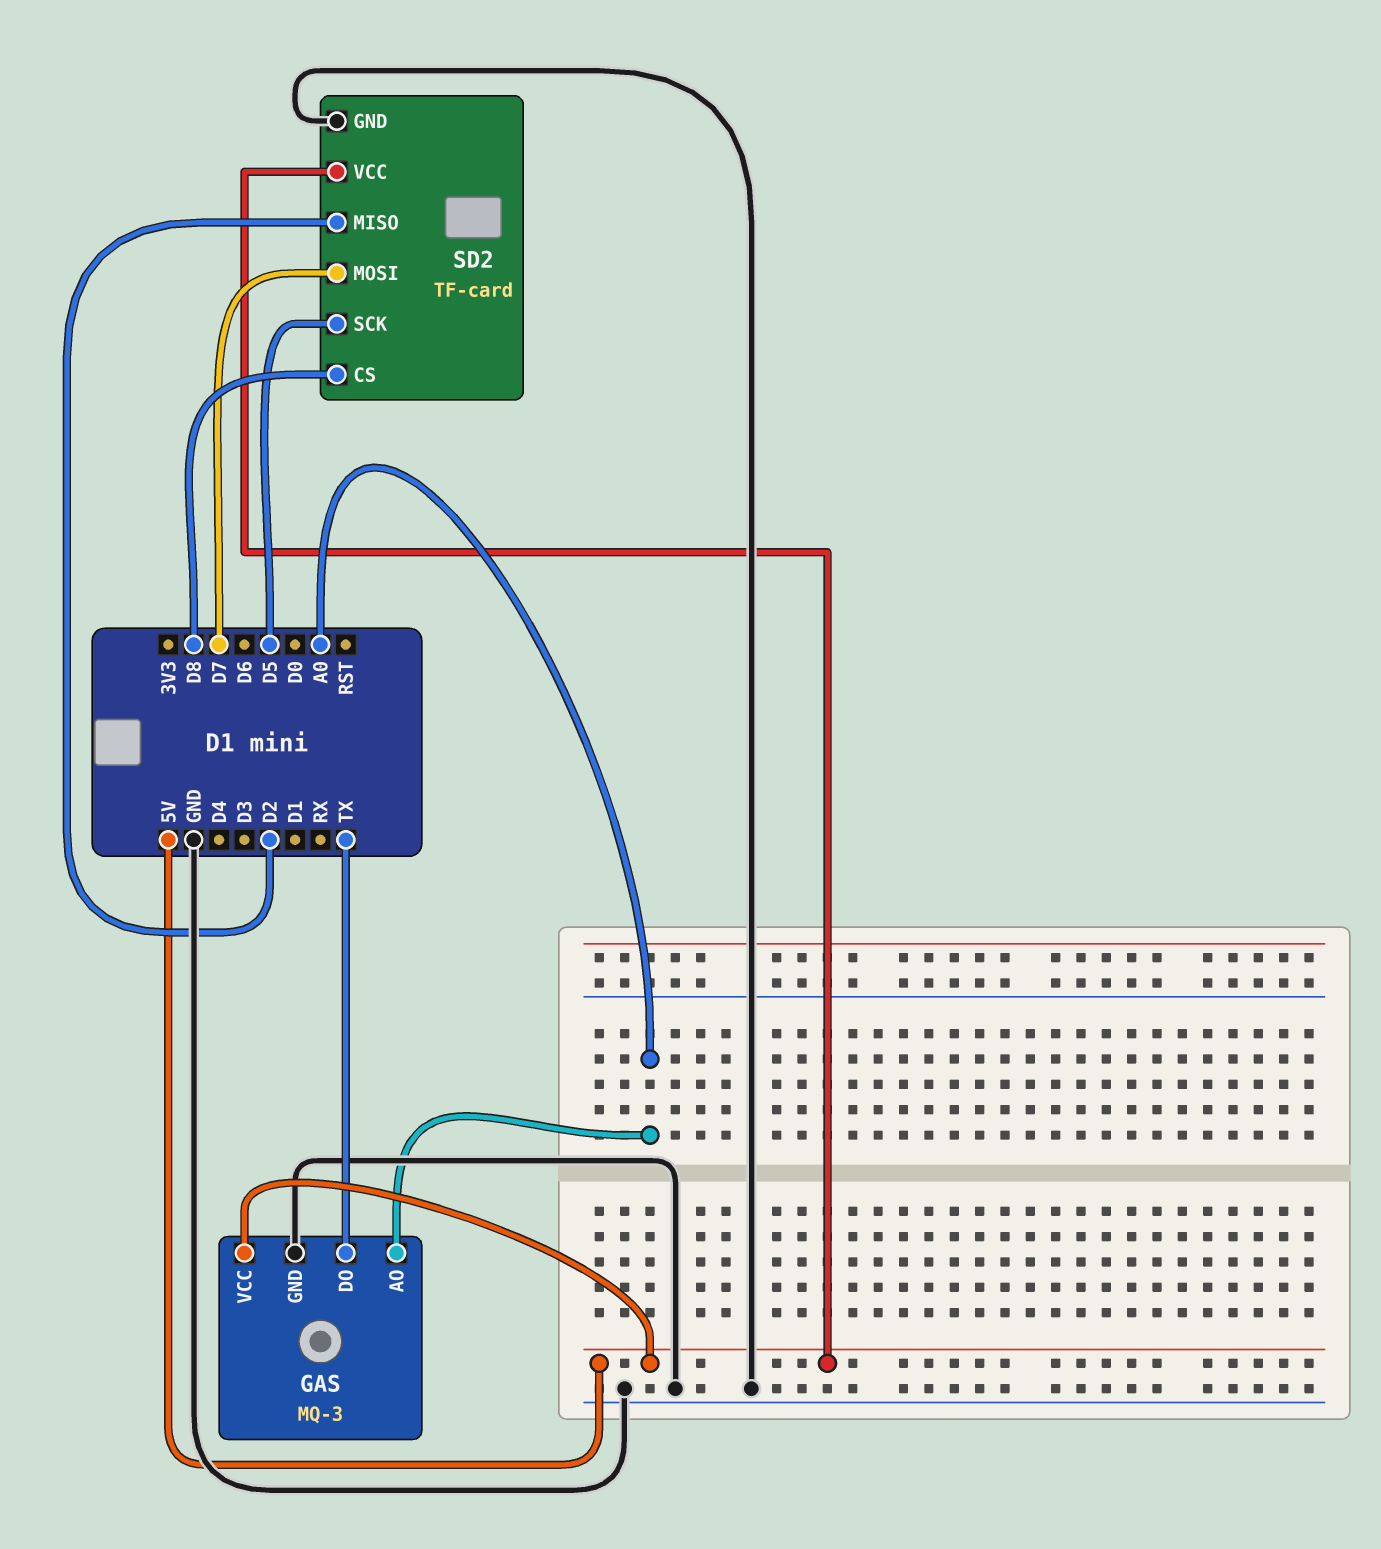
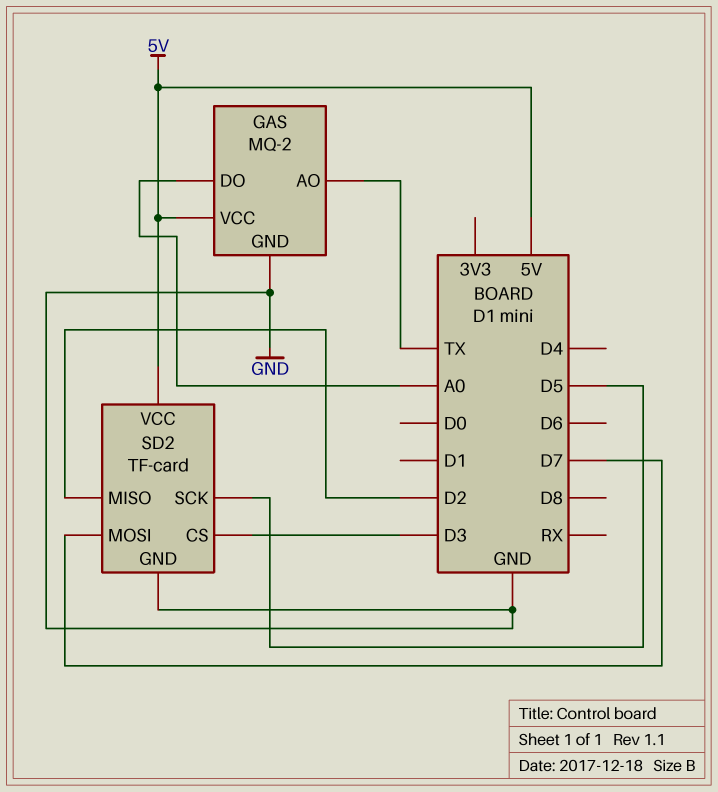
GAS: MQ-3 -> MQ-2
GAS pin AO: A0 -> TX
GAS pin DO: TX -> A0
SD2 pin CS: D8 -> D3

